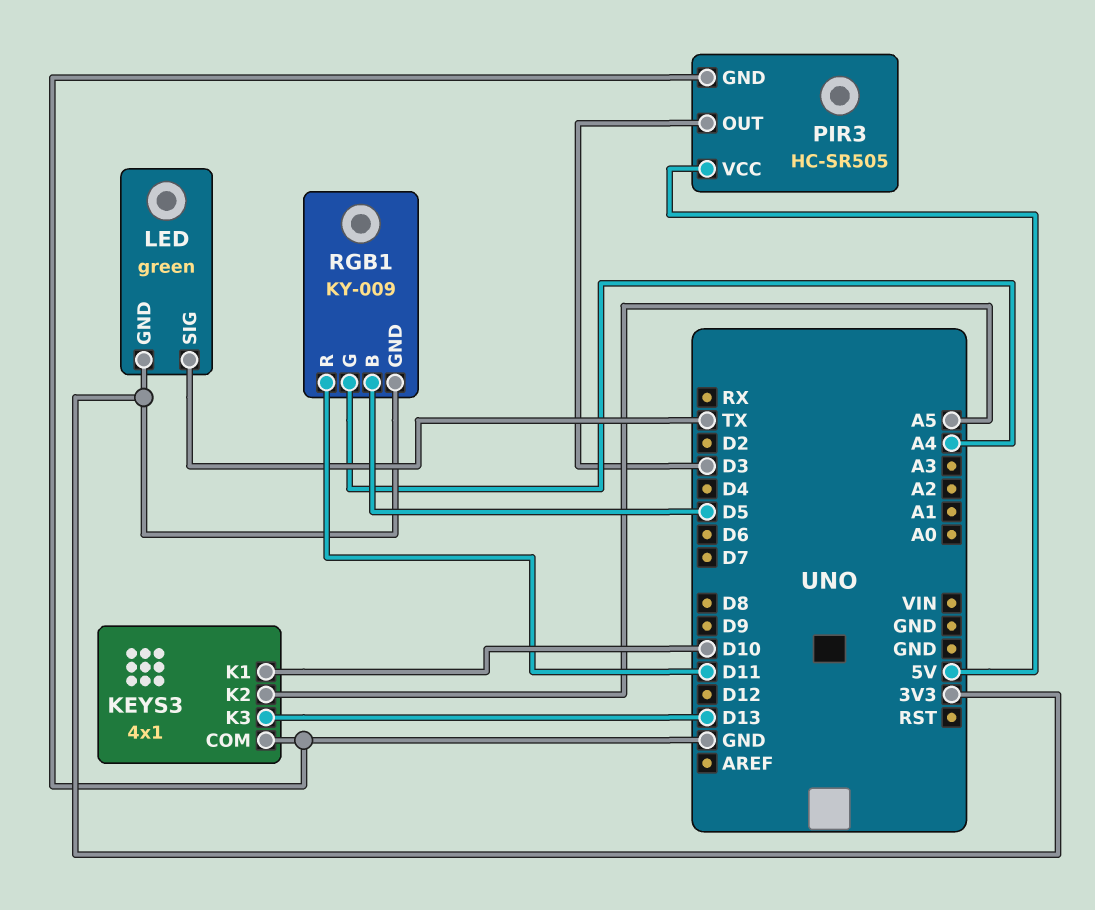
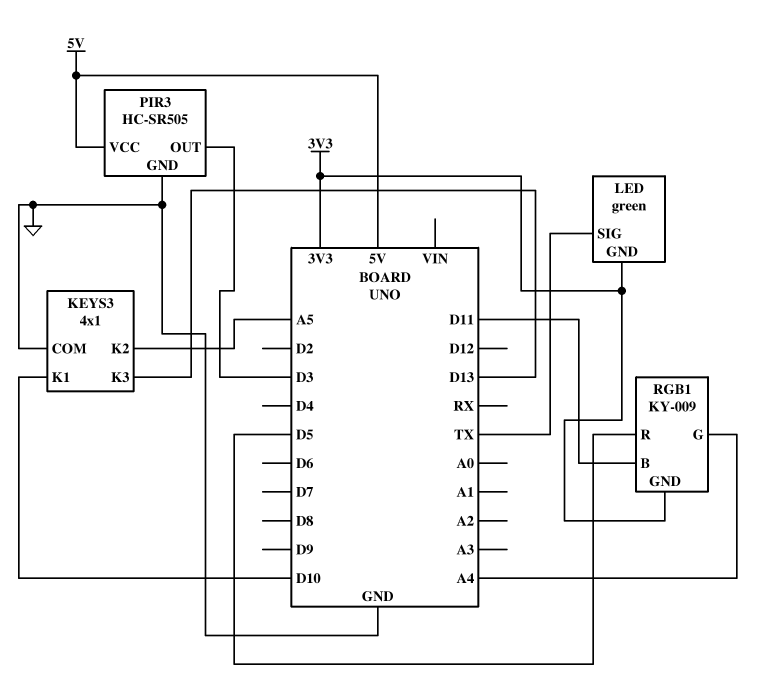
RGB1 pin B: D5 -> D11
RGB1 pin R: D11 -> D5

